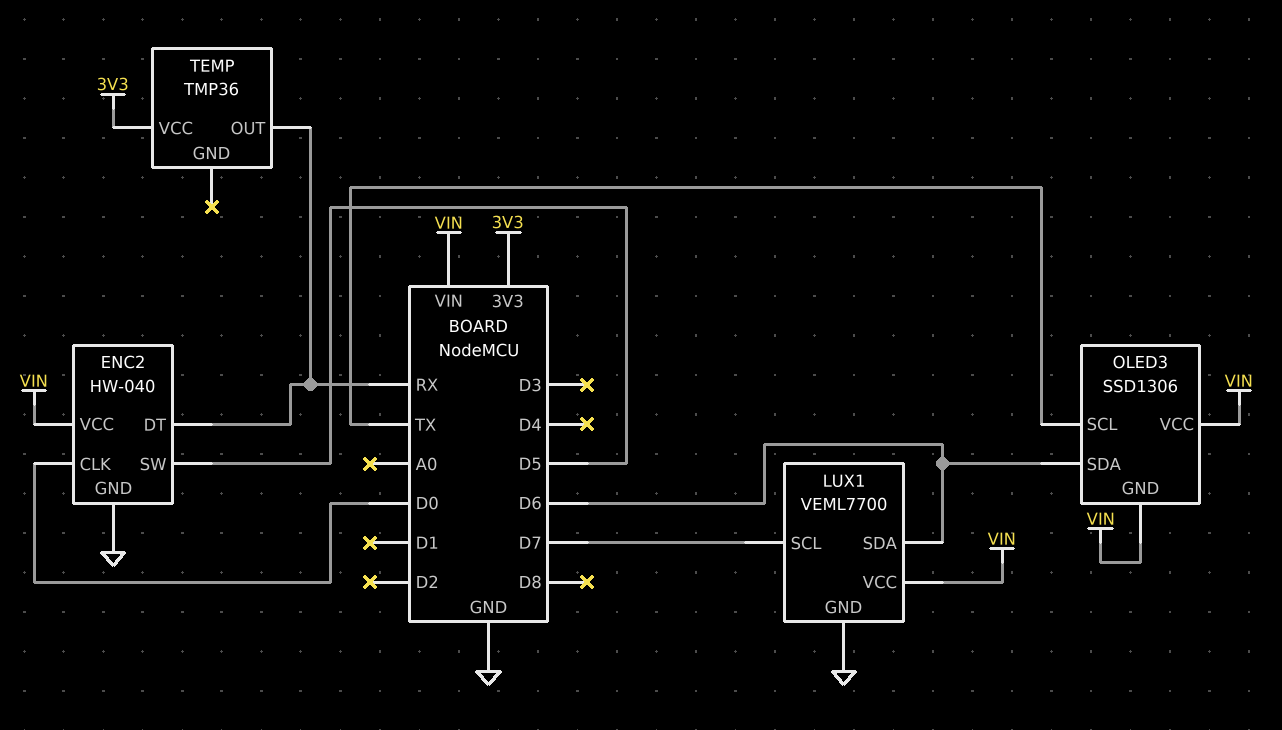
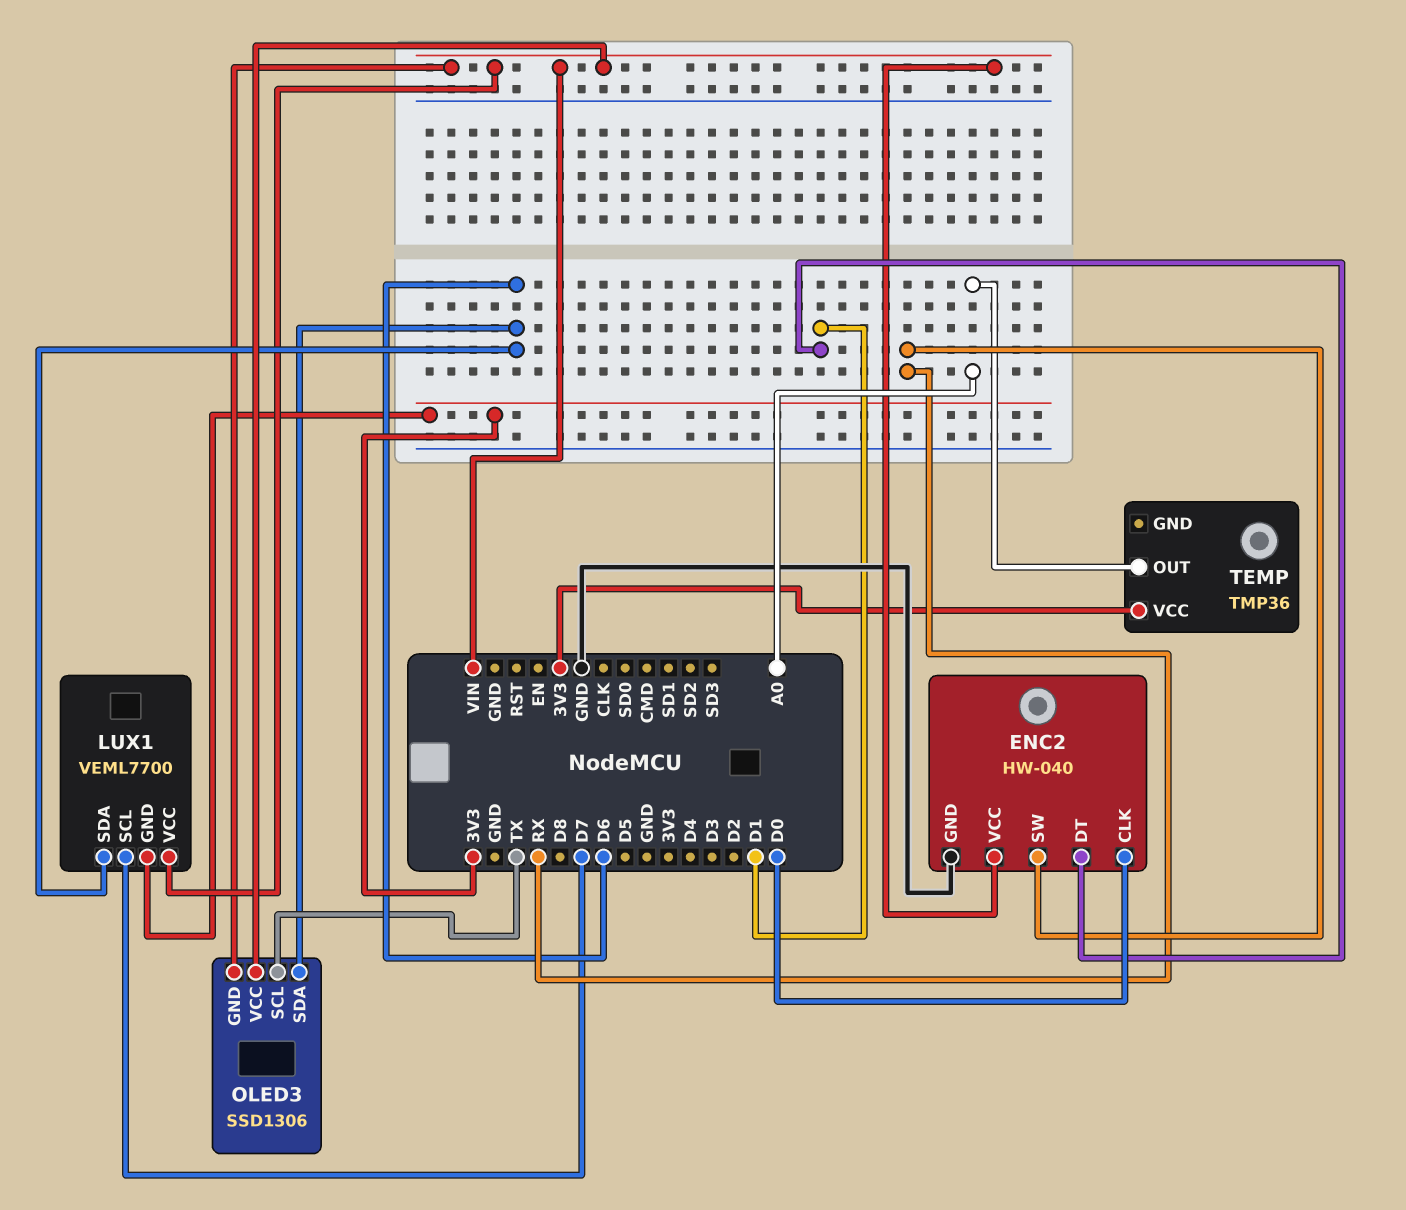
ENC2 pin DT: RX -> D1
ENC2 pin SW: D5 -> RX
LUX1 pin GND: GND -> 3V3
TEMP pin OUT: RX -> A0

